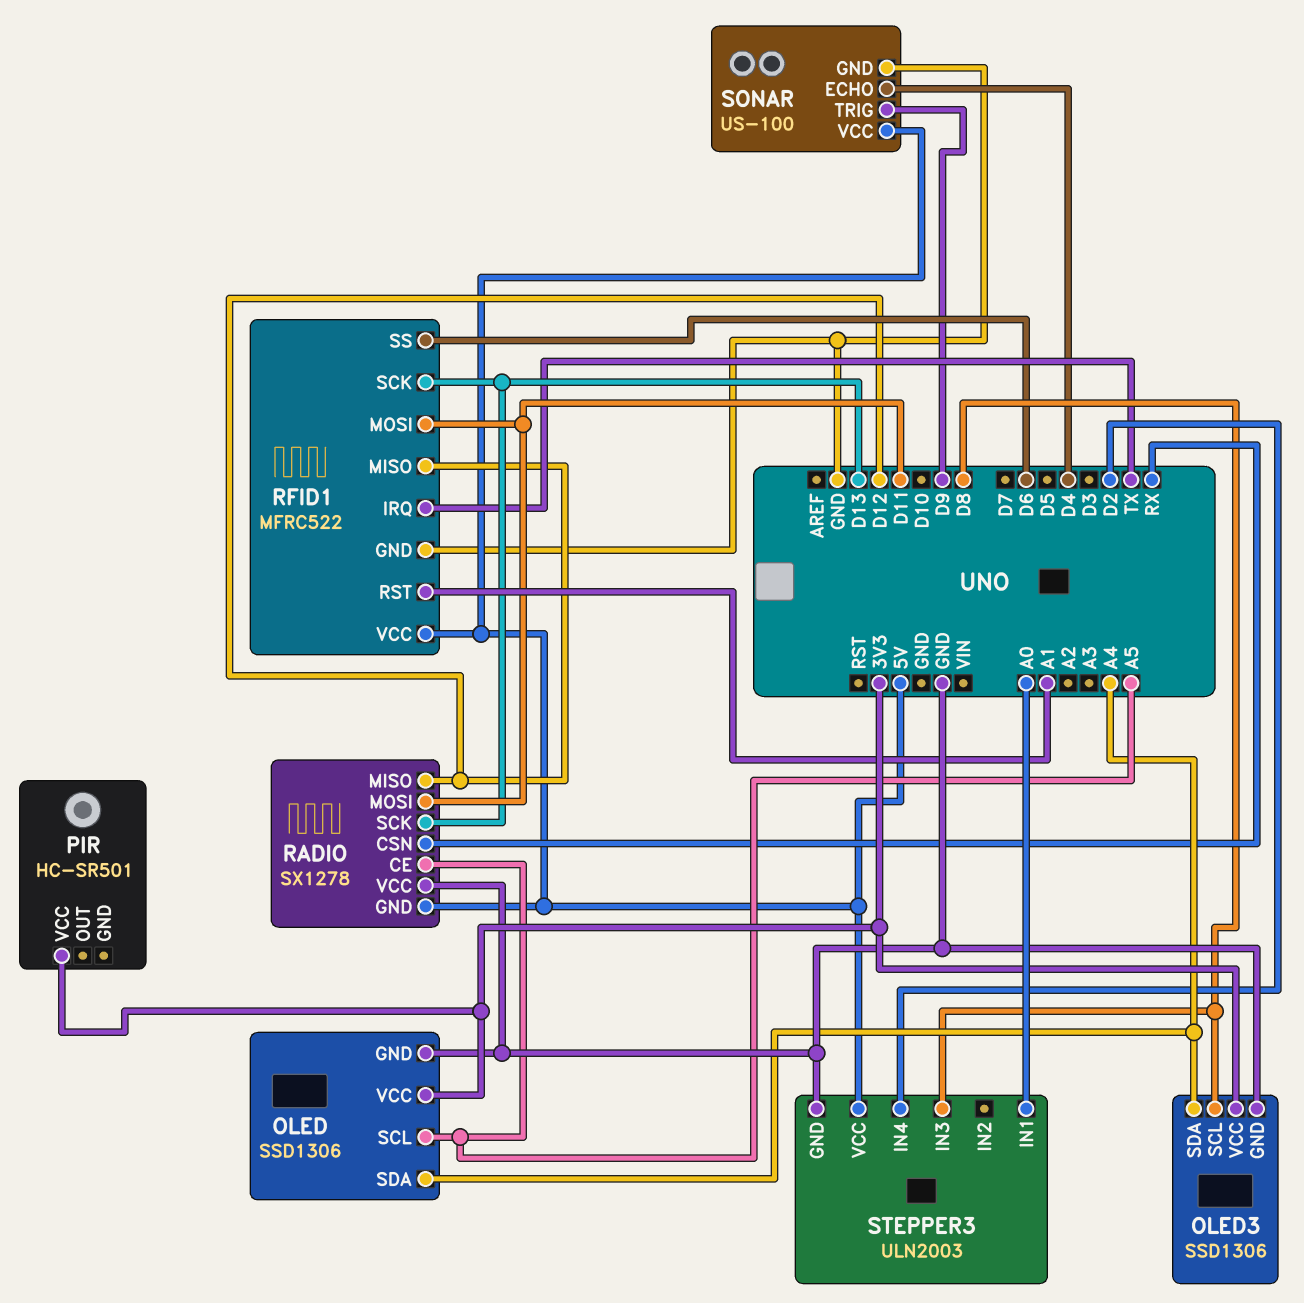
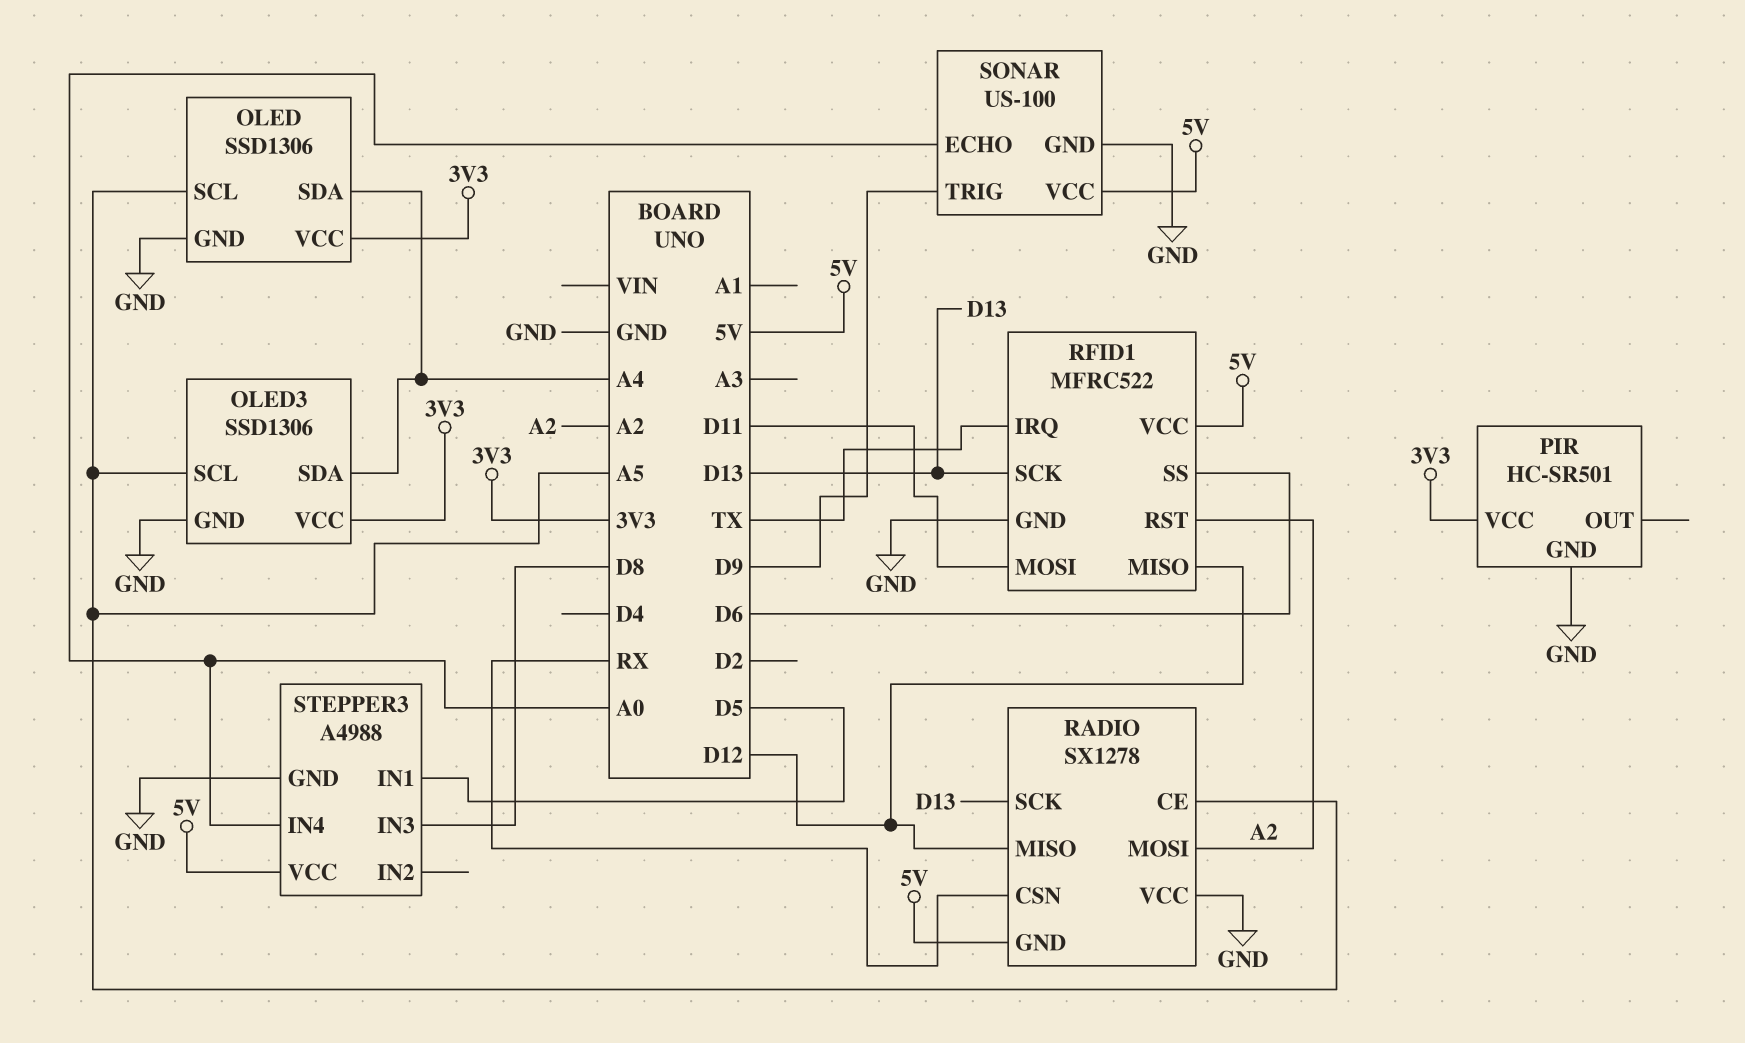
OLED3 pin SCL: D8 -> A5
PIR pin GND: none -> GND
RADIO pin MOSI: D11 -> A2
RFID1 pin RST: A1 -> A2
SONAR pin ECHO: D4 -> A0
STEPPER3: ULN2003 -> A4988
STEPPER3 pin IN1: A0 -> D5
STEPPER3 pin IN4: D2 -> A0

